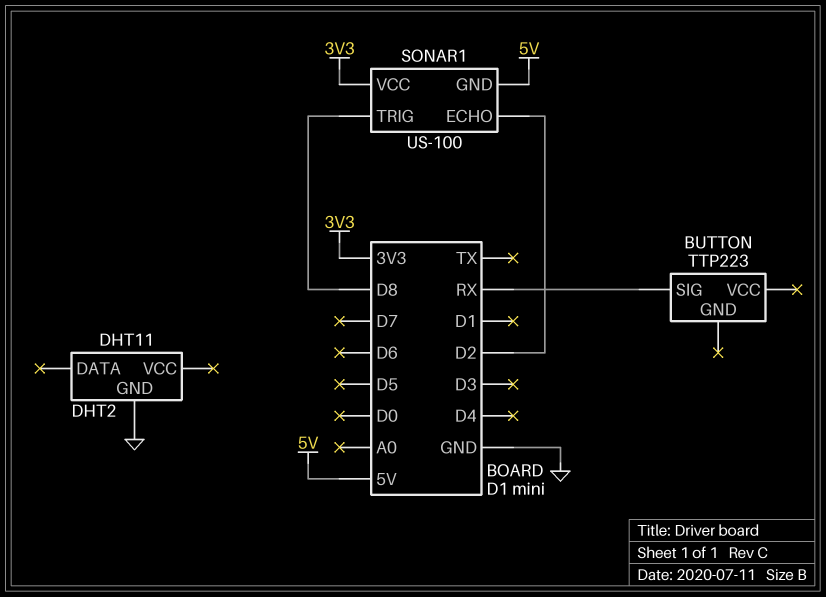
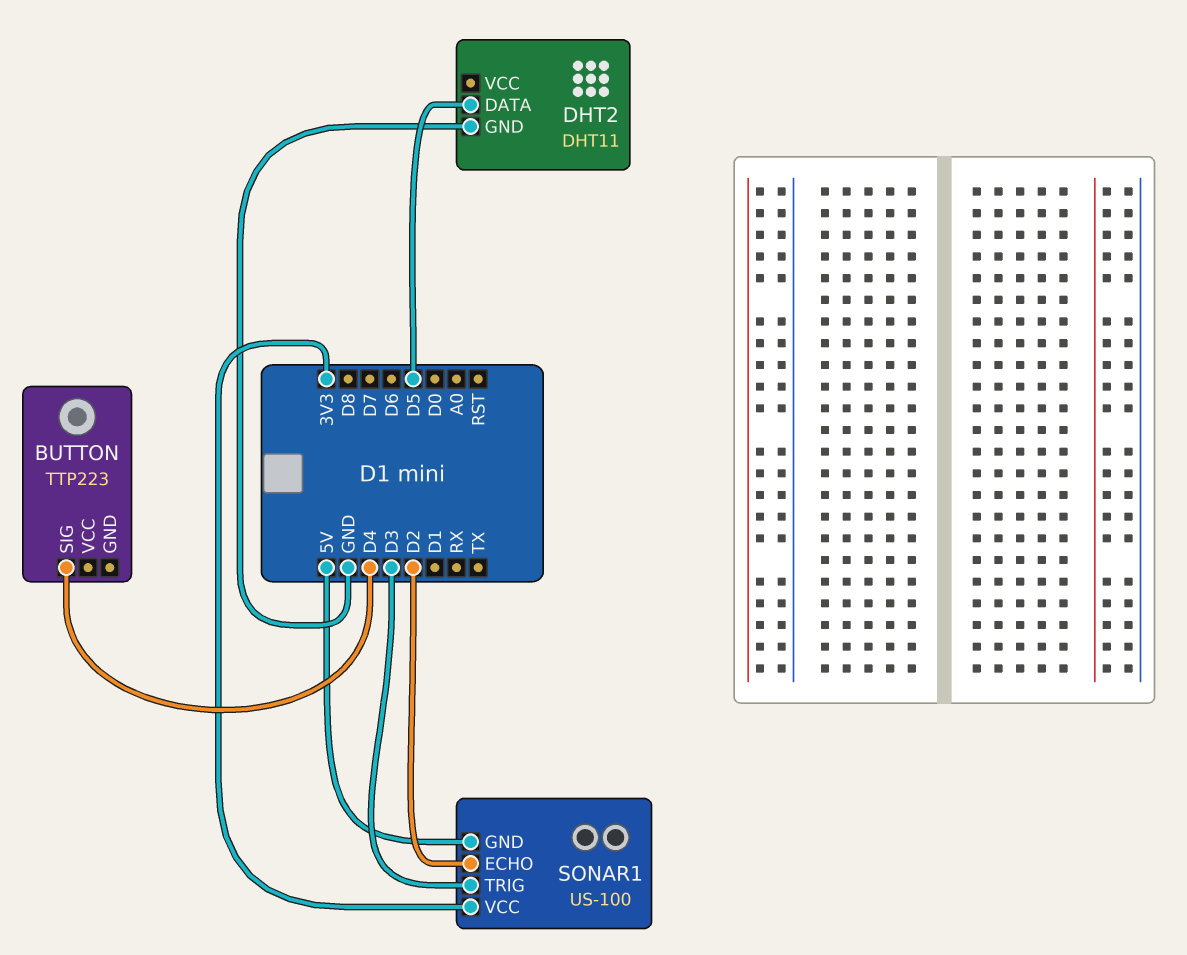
BUTTON pin SIG: RX -> D4
DHT2 pin DATA: none -> D5
SONAR1 pin TRIG: D8 -> D3

